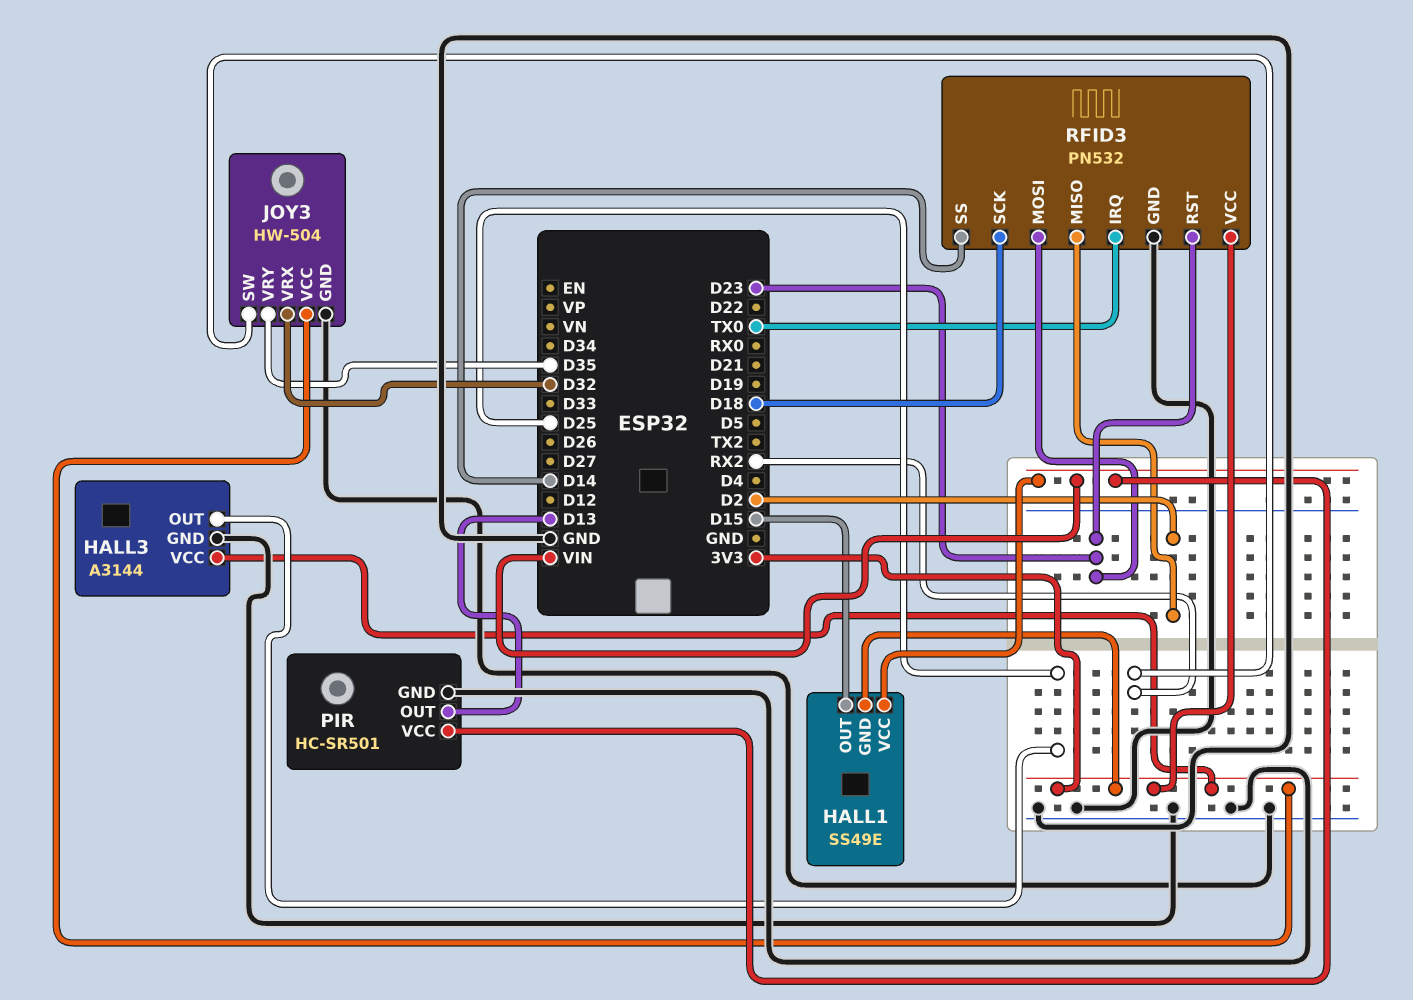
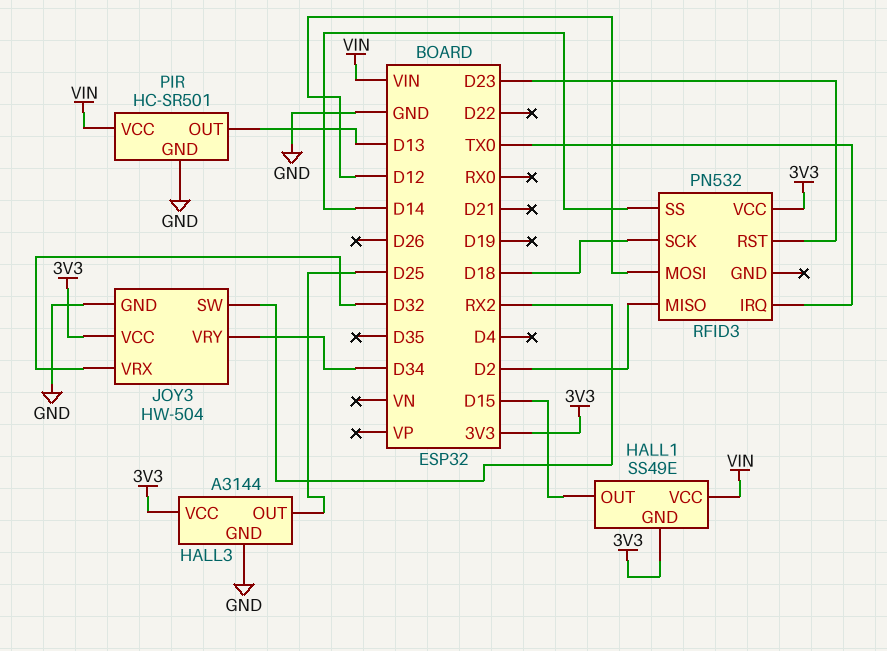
JOY3 pin VRY: D35 -> D34
RFID3 pin GND: GND -> none
RFID3 pin MOSI: D23 -> D12

